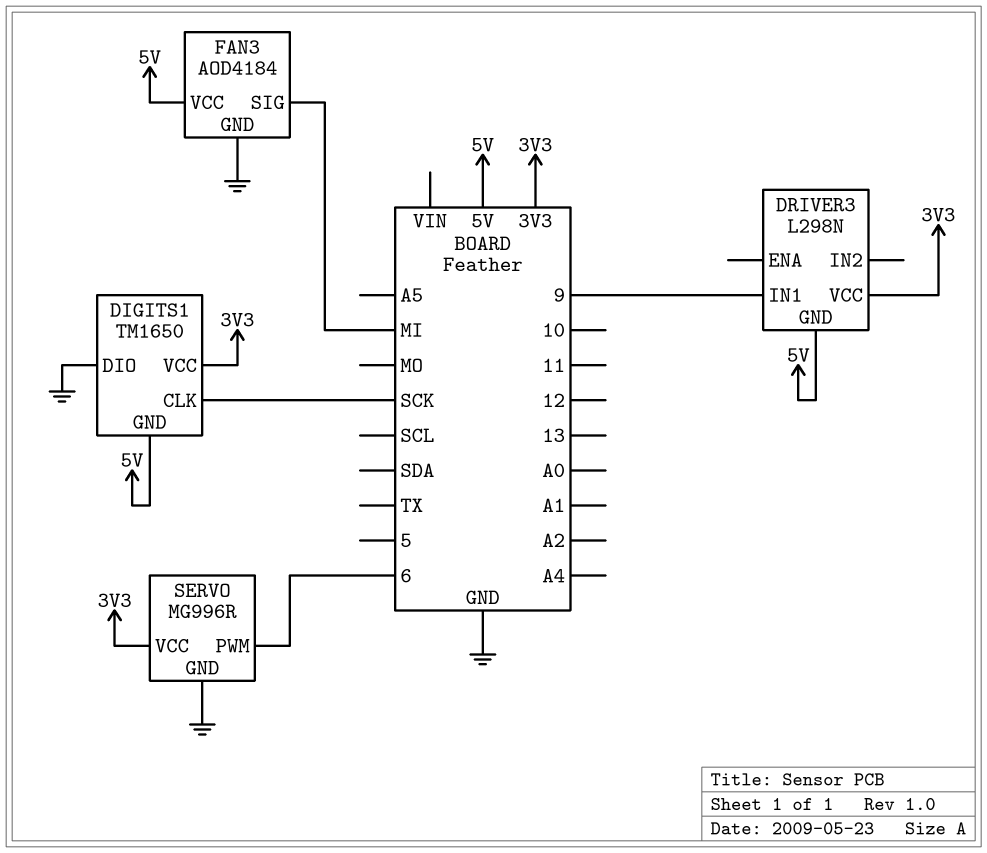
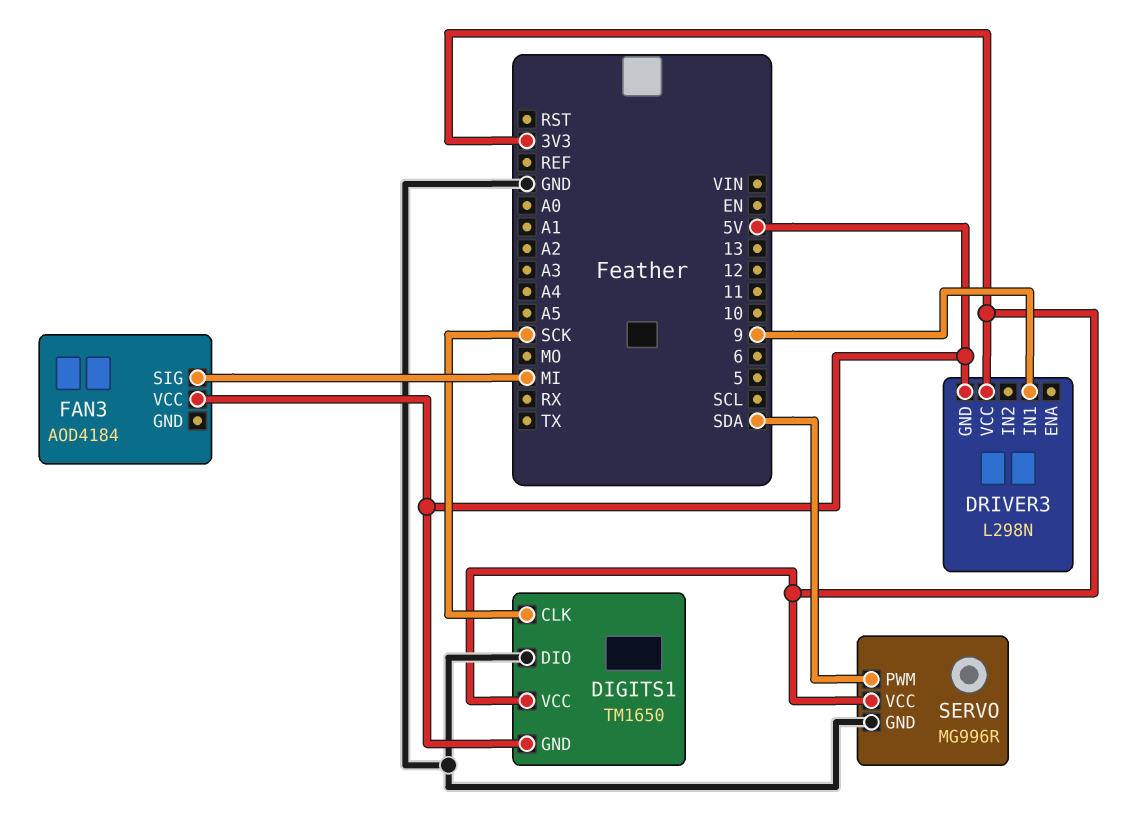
FAN3 pin GND: GND -> none
SERVO pin PWM: 6 -> SDA

